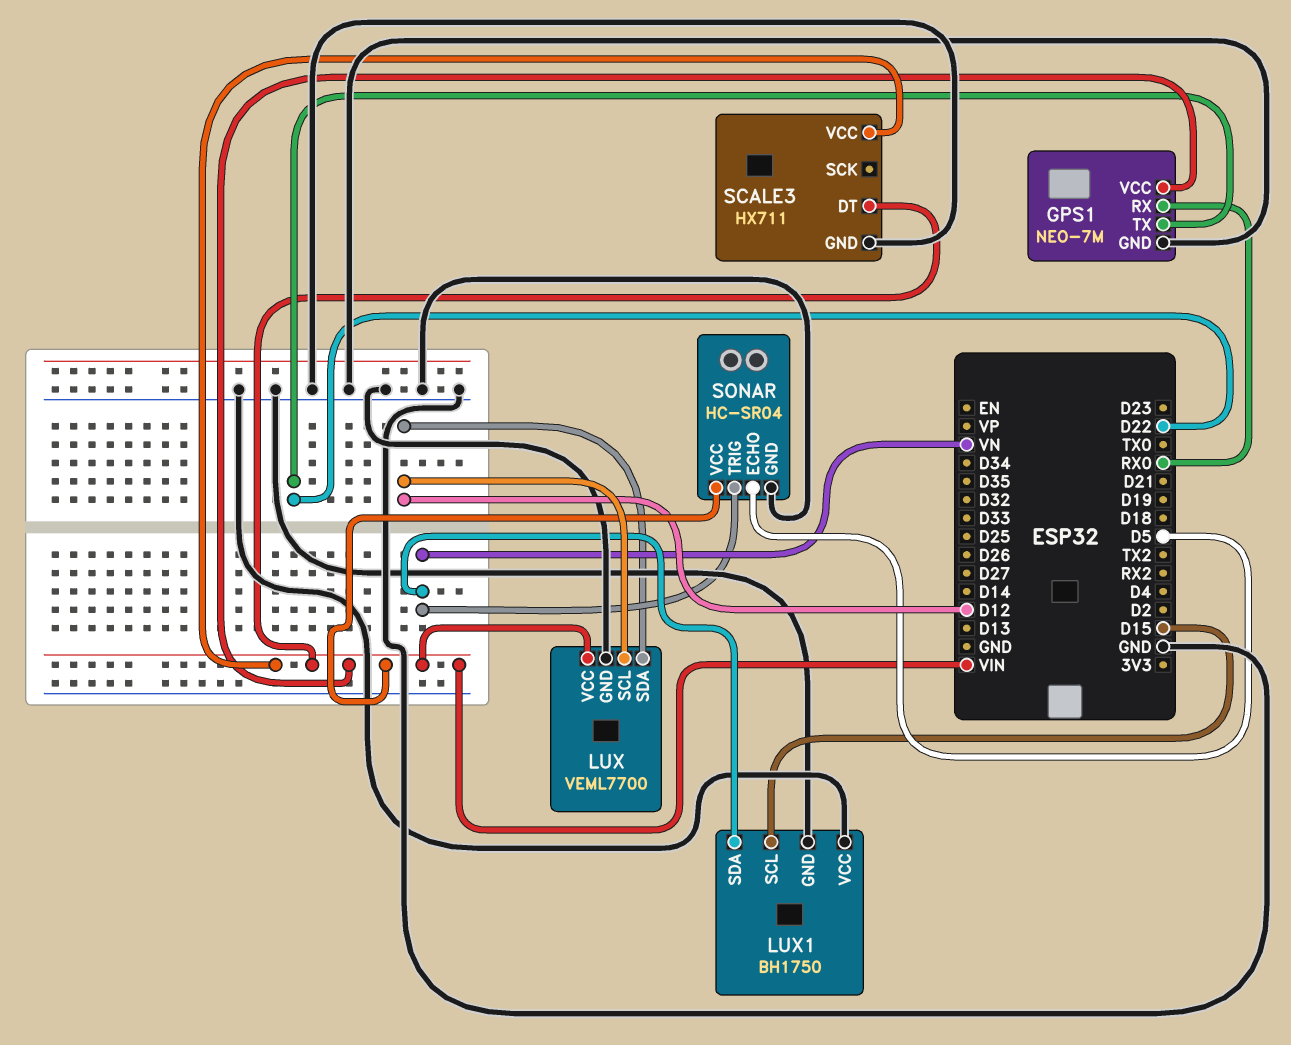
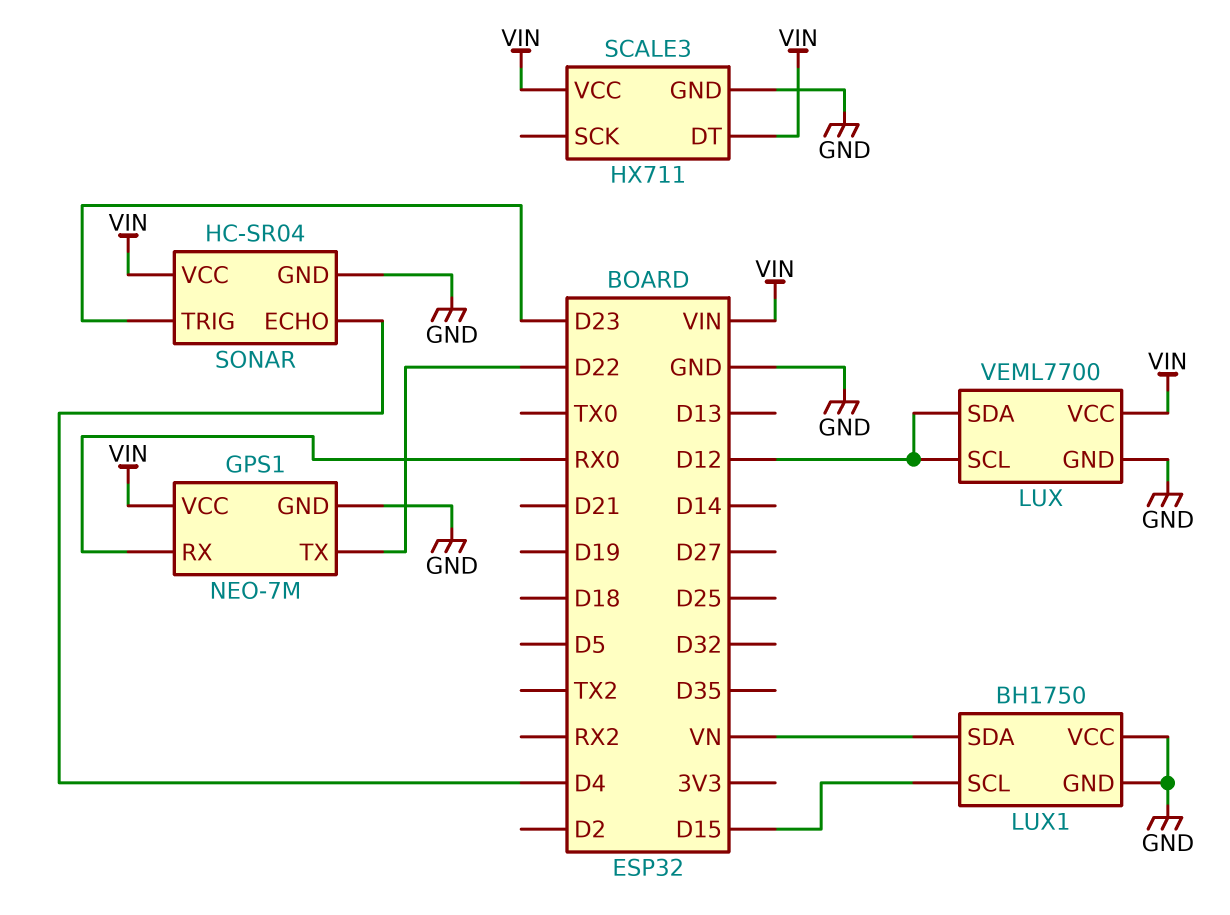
SONAR pin ECHO: D5 -> D4
SONAR pin TRIG: VN -> D23

